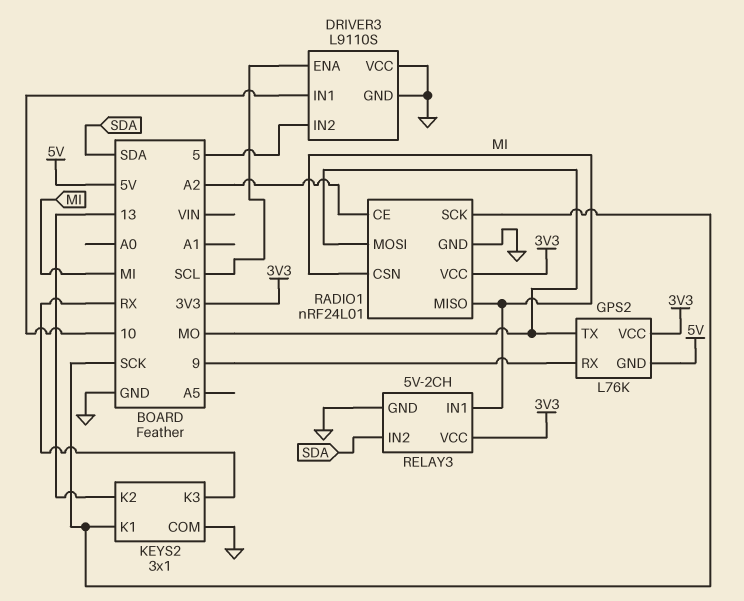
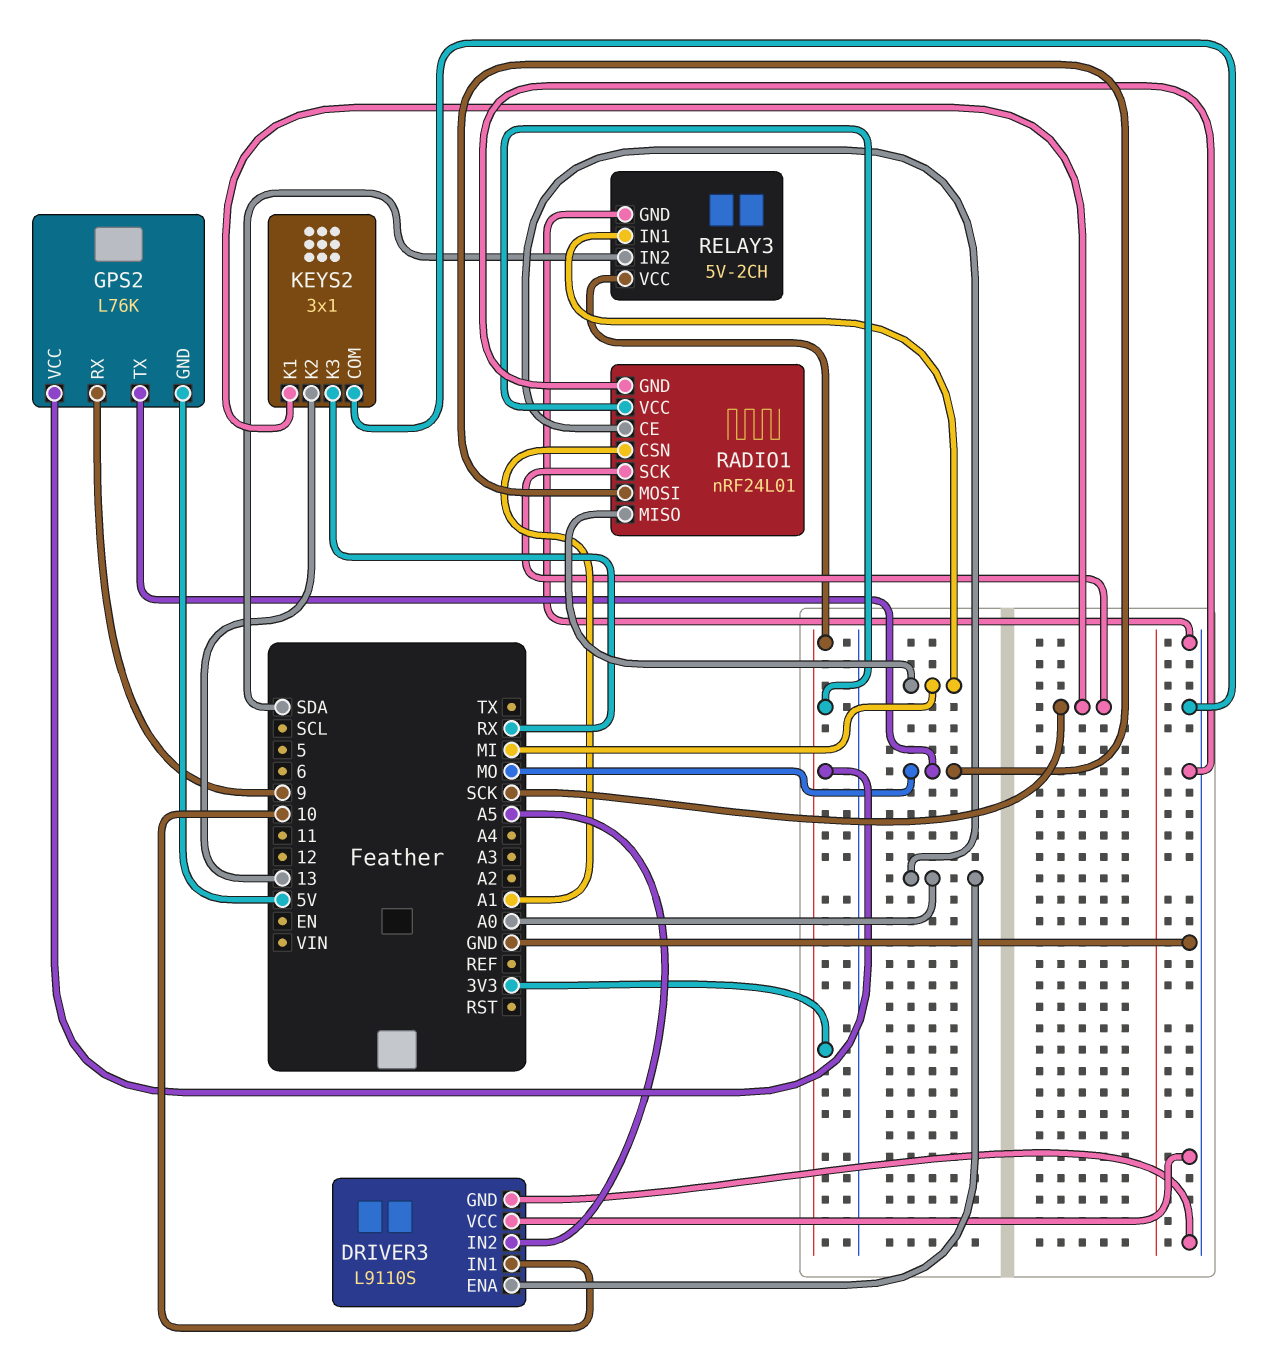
DRIVER3 pin ENA: SCL -> A0
DRIVER3 pin IN2: 5 -> A5
RADIO1 pin CE: A2 -> A0
RADIO1 pin CSN: MI -> A1

